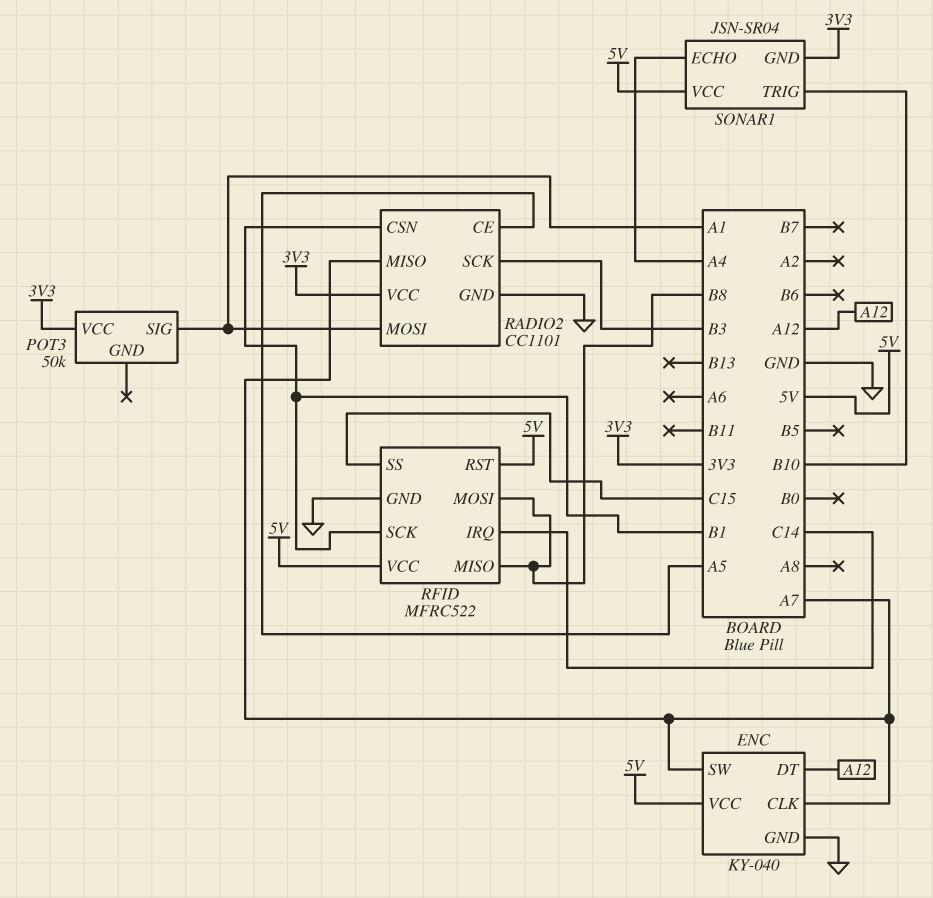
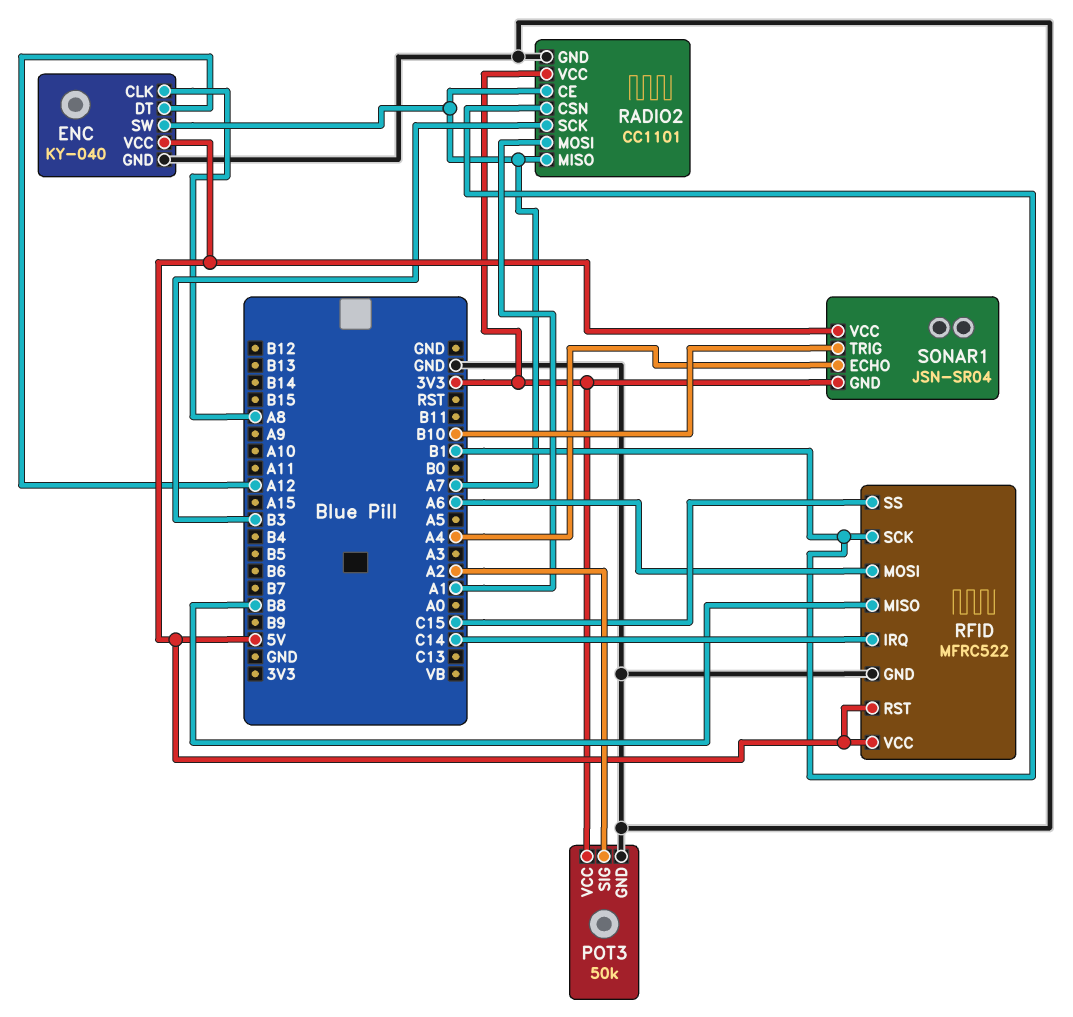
ENC pin CLK: A7 -> A8
POT3 pin GND: none -> GND
POT3 pin SIG: A1 -> A2
RADIO2 pin CE: A5 -> A7
RFID pin MOSI: B8 -> A6

